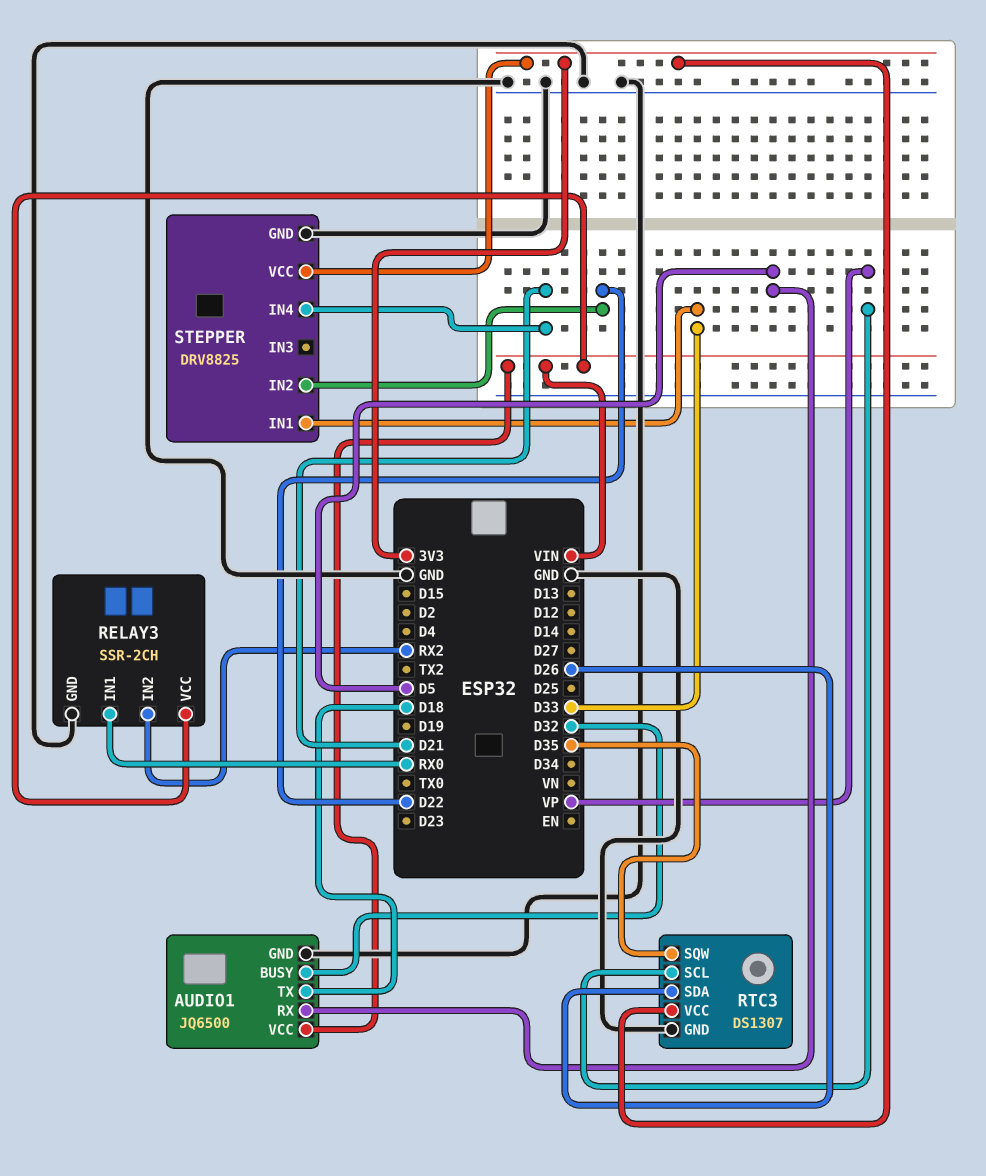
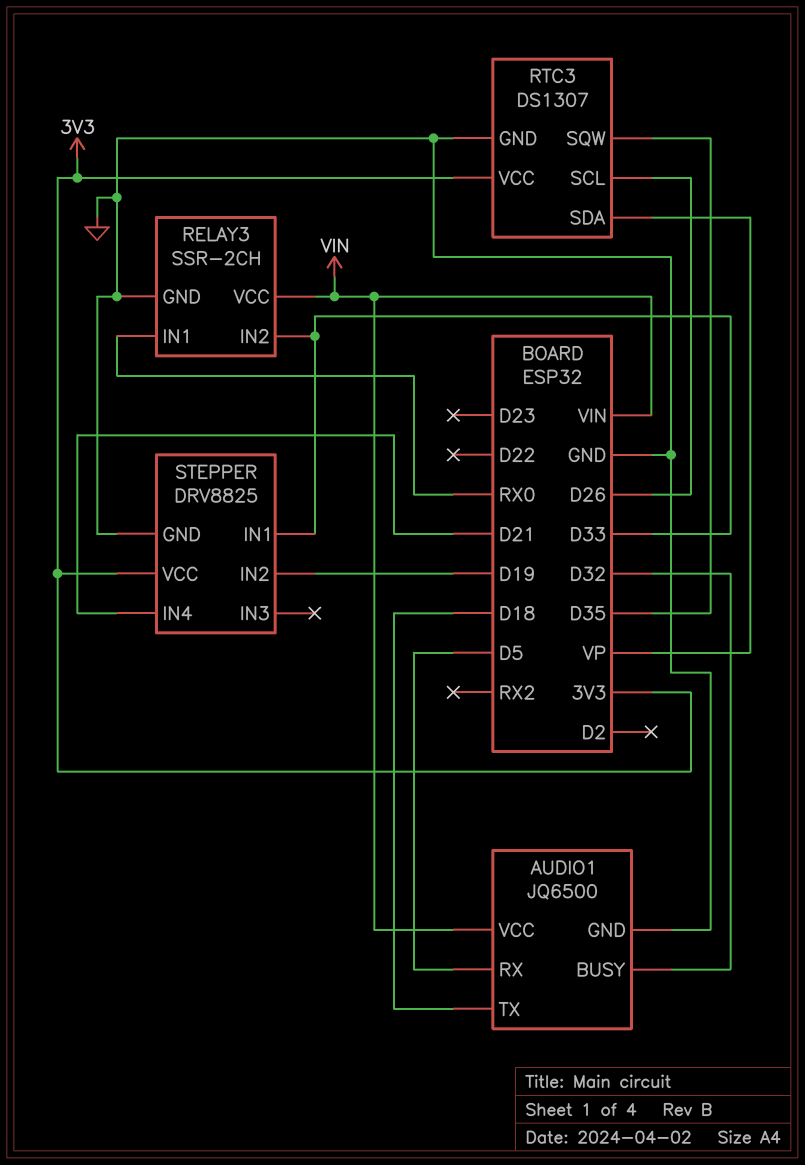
RELAY3 pin IN2: RX2 -> D33
RTC3 pin SCL: VP -> D26
RTC3 pin SDA: D26 -> VP
STEPPER pin IN2: D22 -> D19

